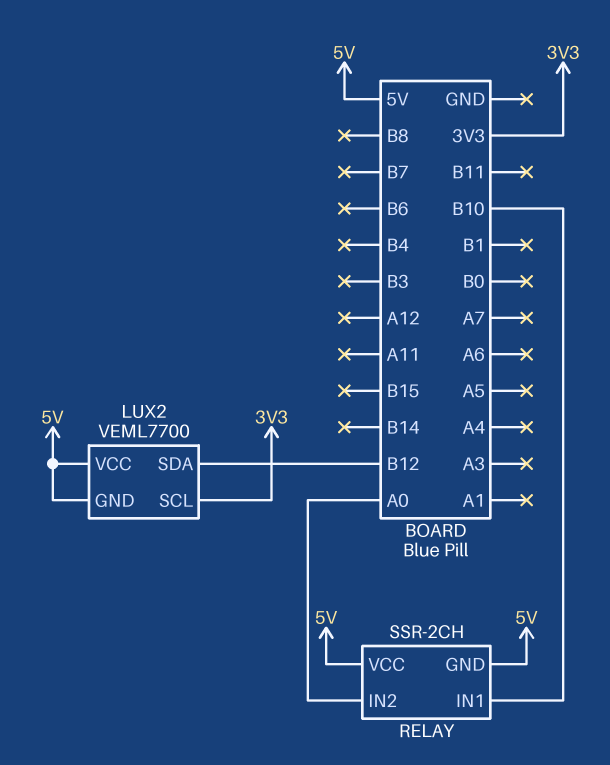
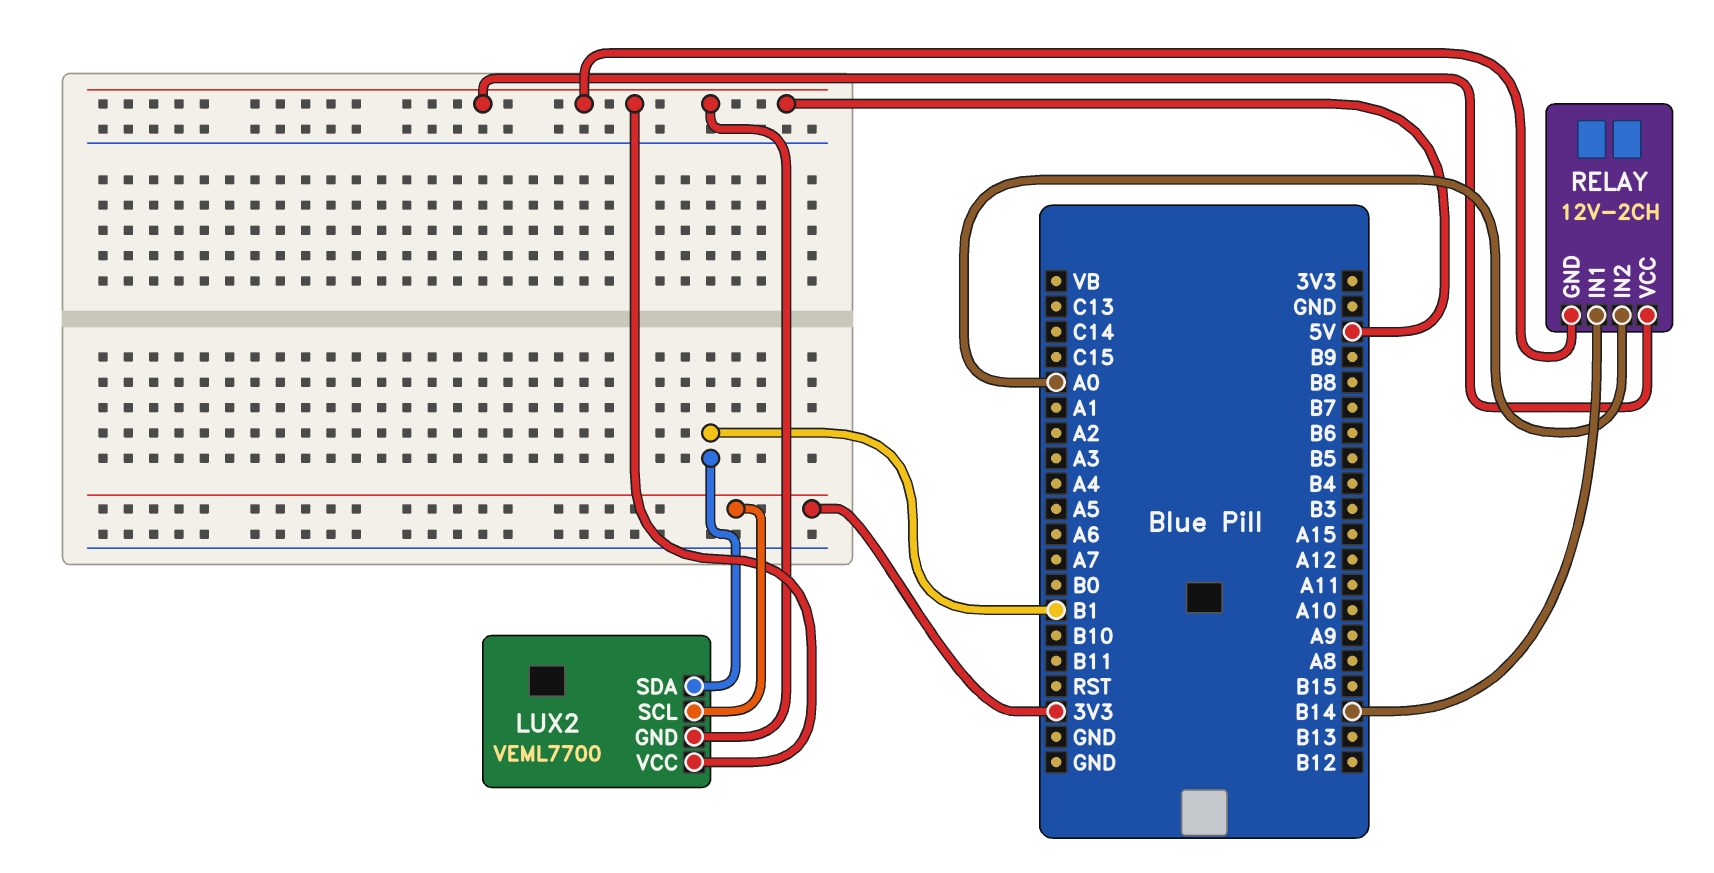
LUX2 pin SDA: B12 -> B1
RELAY: SSR-2CH -> 12V-2CH
RELAY pin IN1: B10 -> B14

